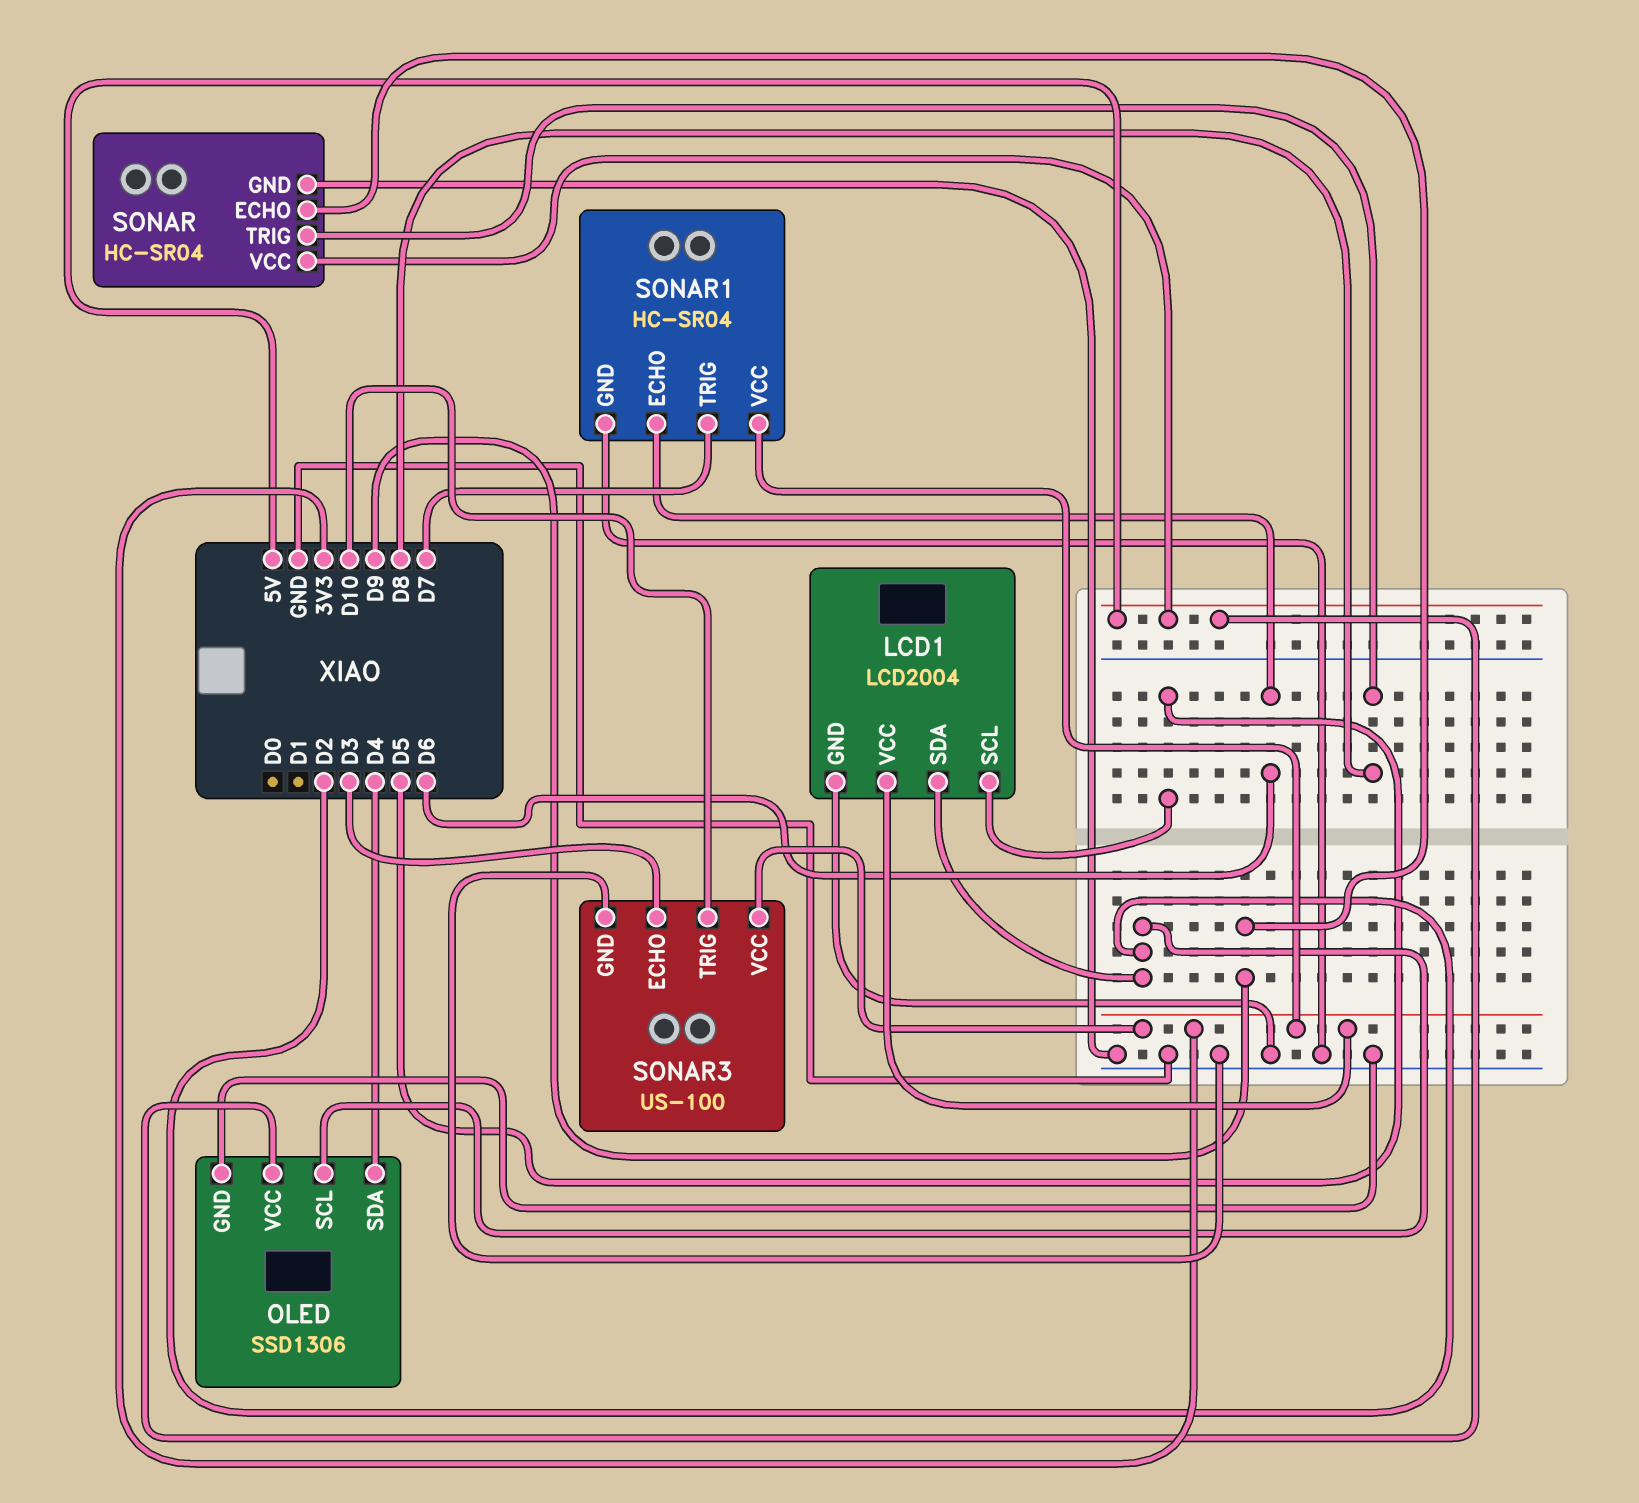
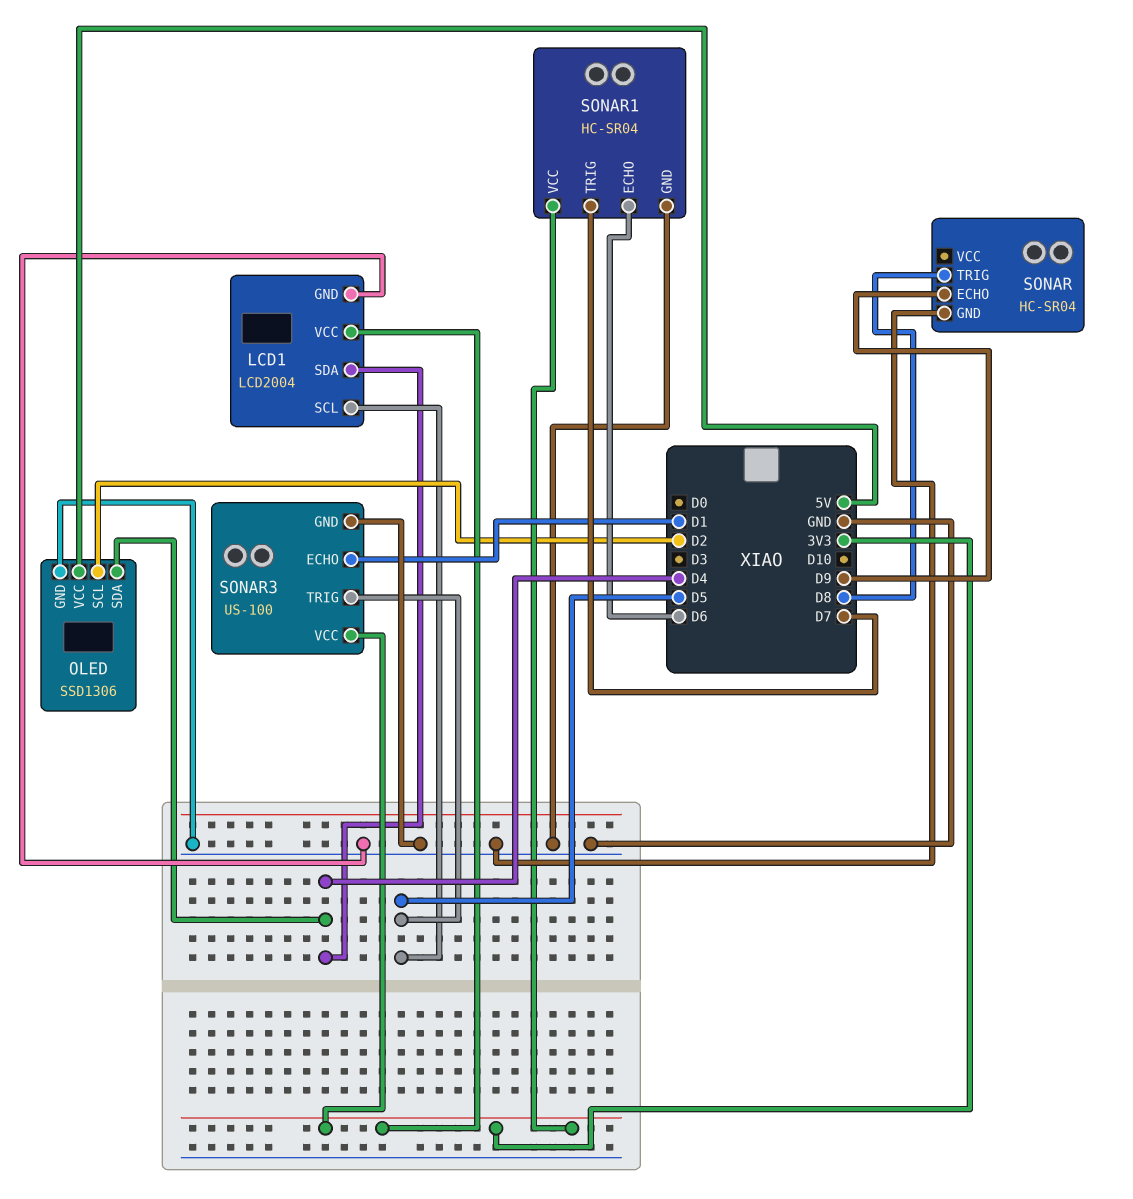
LCD1 pin SDA: D2 -> D4
SONAR pin VCC: 5V -> none
SONAR3 pin ECHO: D3 -> D1
SONAR3 pin TRIG: D10 -> D5

